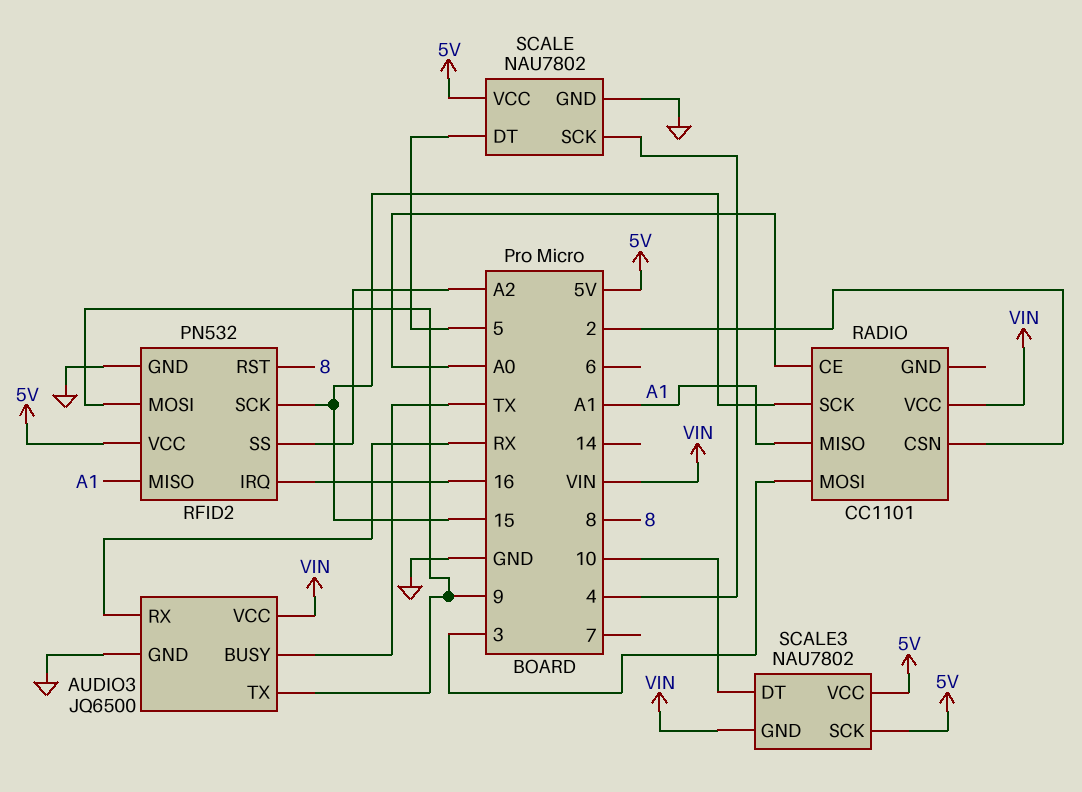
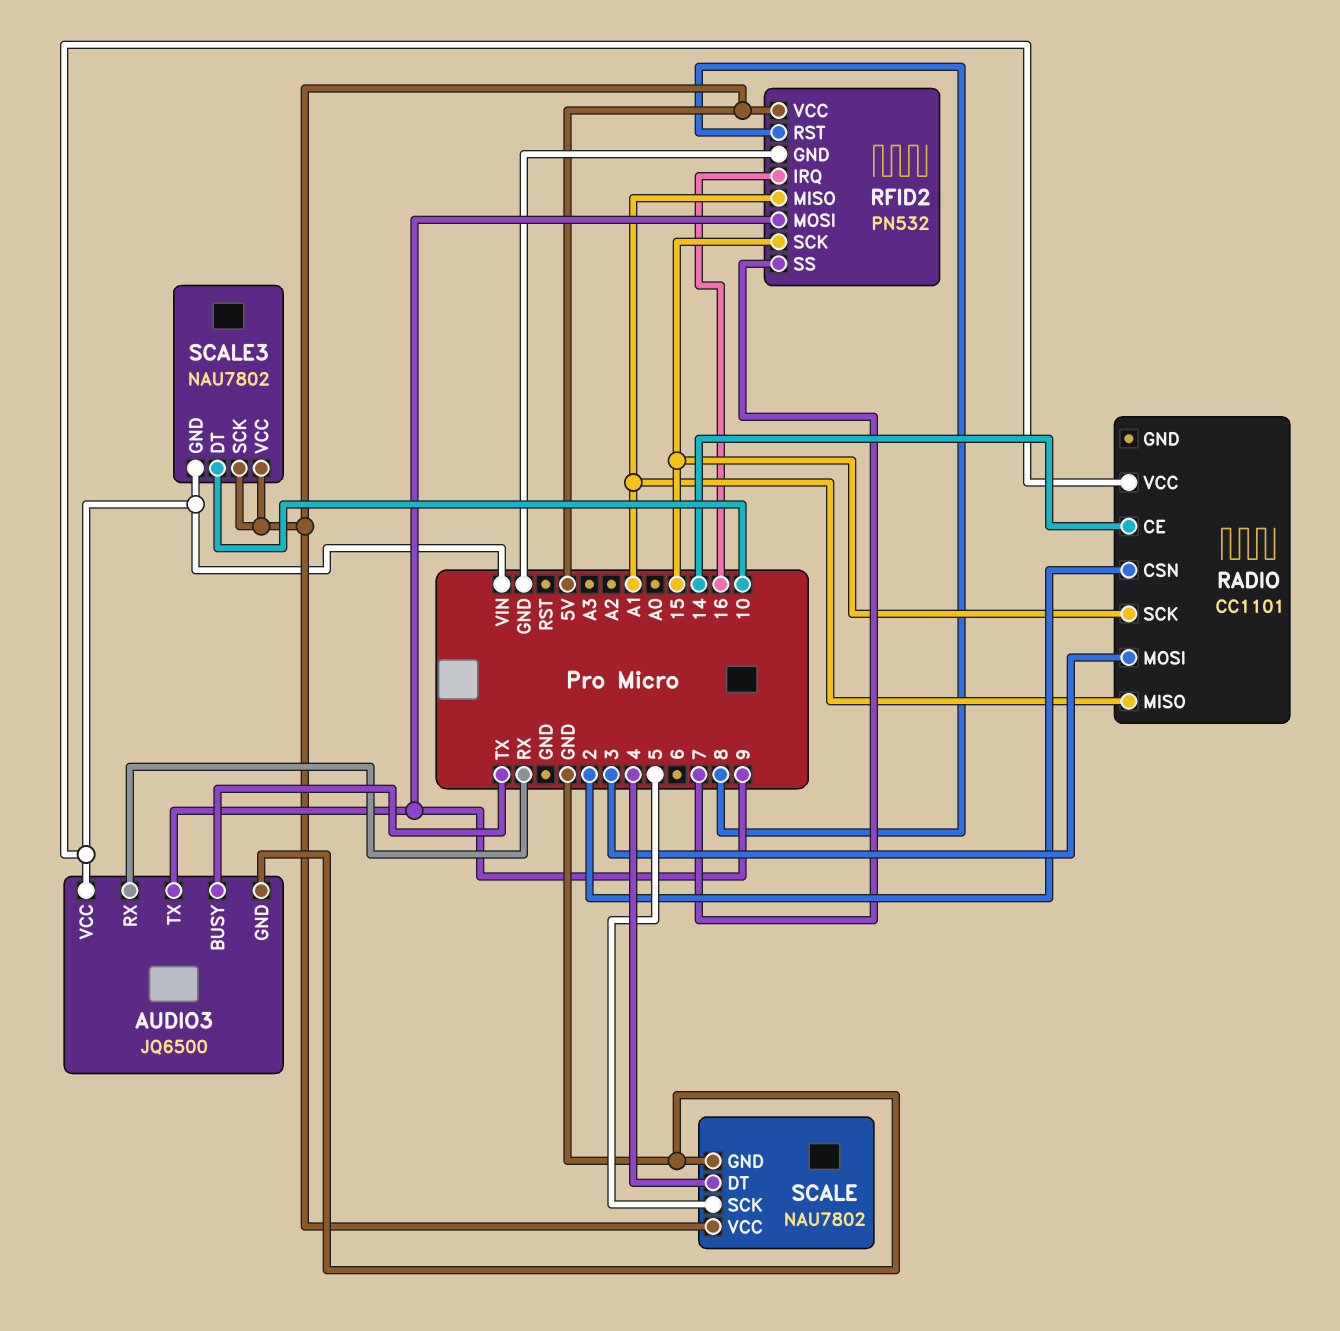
RADIO pin CE: A0 -> 14
RFID2 pin SS: A2 -> 7
SCALE pin DT: 5 -> 4
SCALE pin SCK: 4 -> 5

